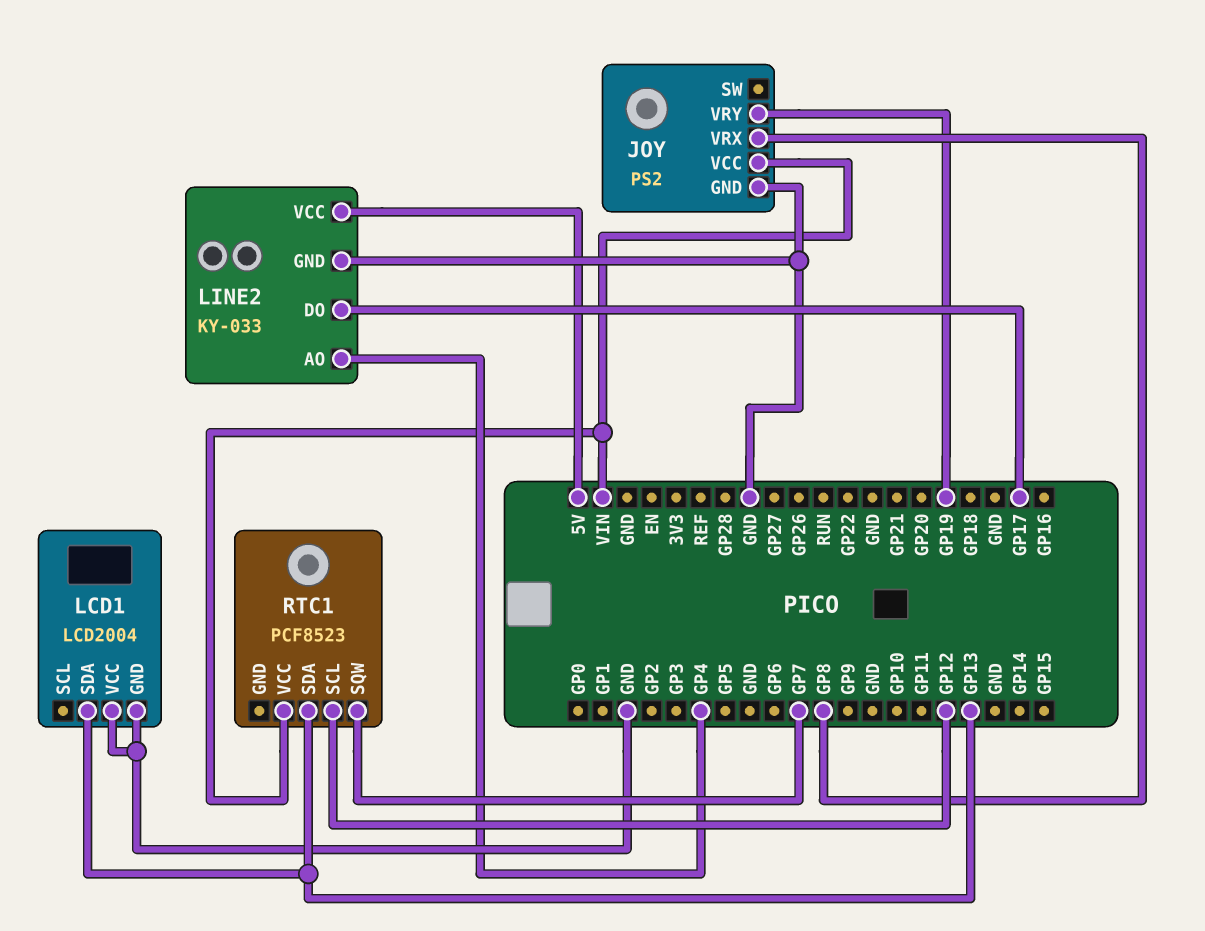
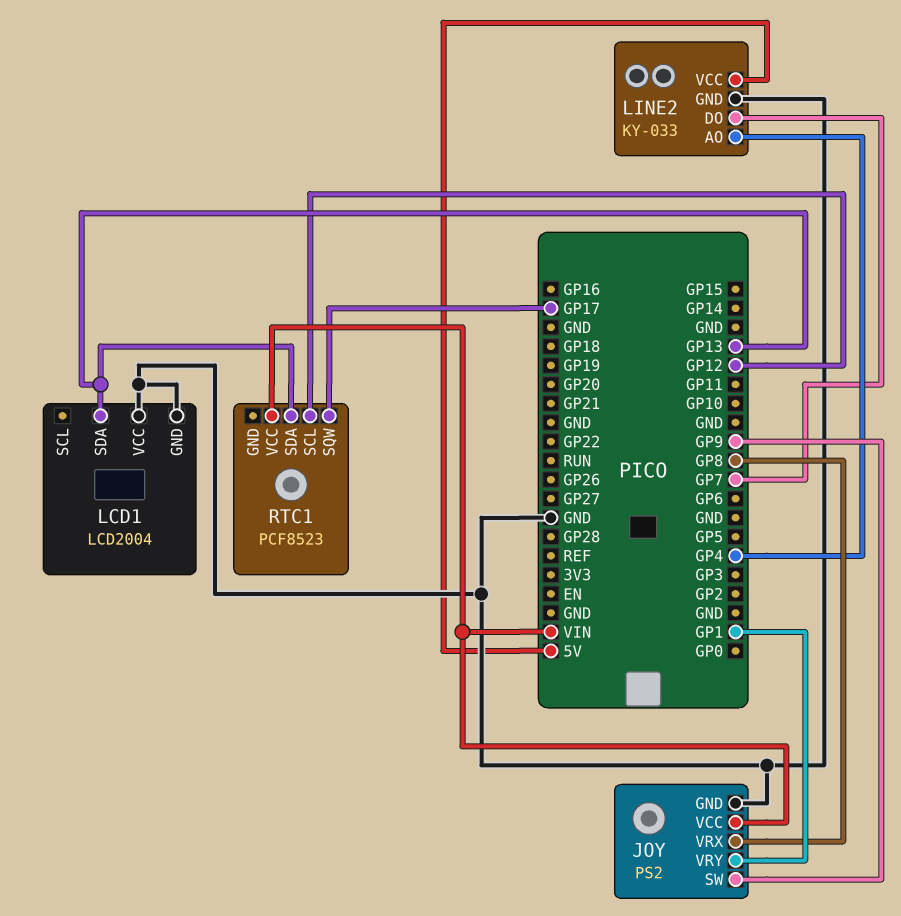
JOY pin SW: none -> GP9
JOY pin VRY: GP19 -> GP1
LINE2 pin DO: GP17 -> GP7
RTC1 pin SQW: GP7 -> GP17

